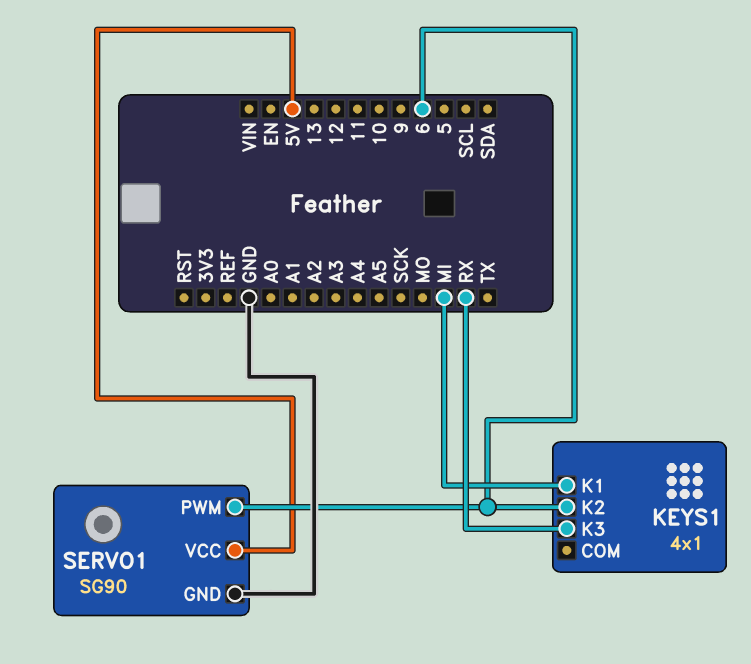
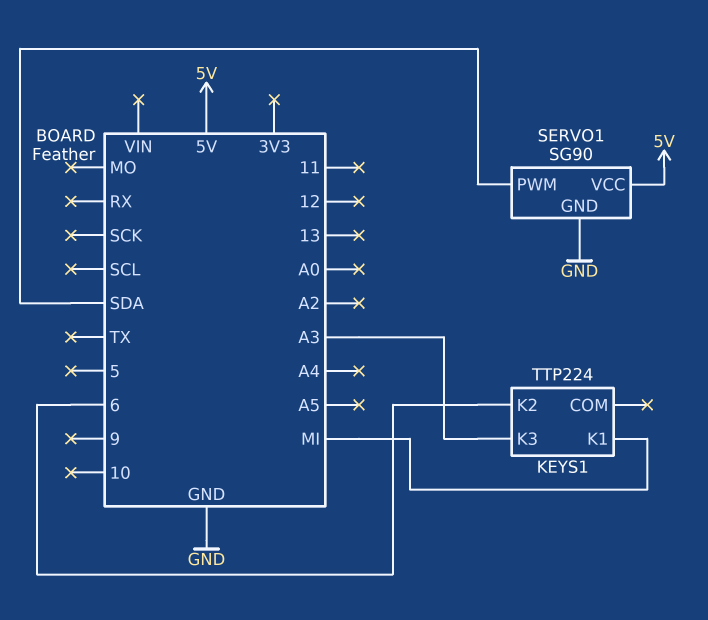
KEYS1: 4x1 -> TTP224
KEYS1 pin K3: RX -> A3
SERVO1 pin PWM: 6 -> SDA

